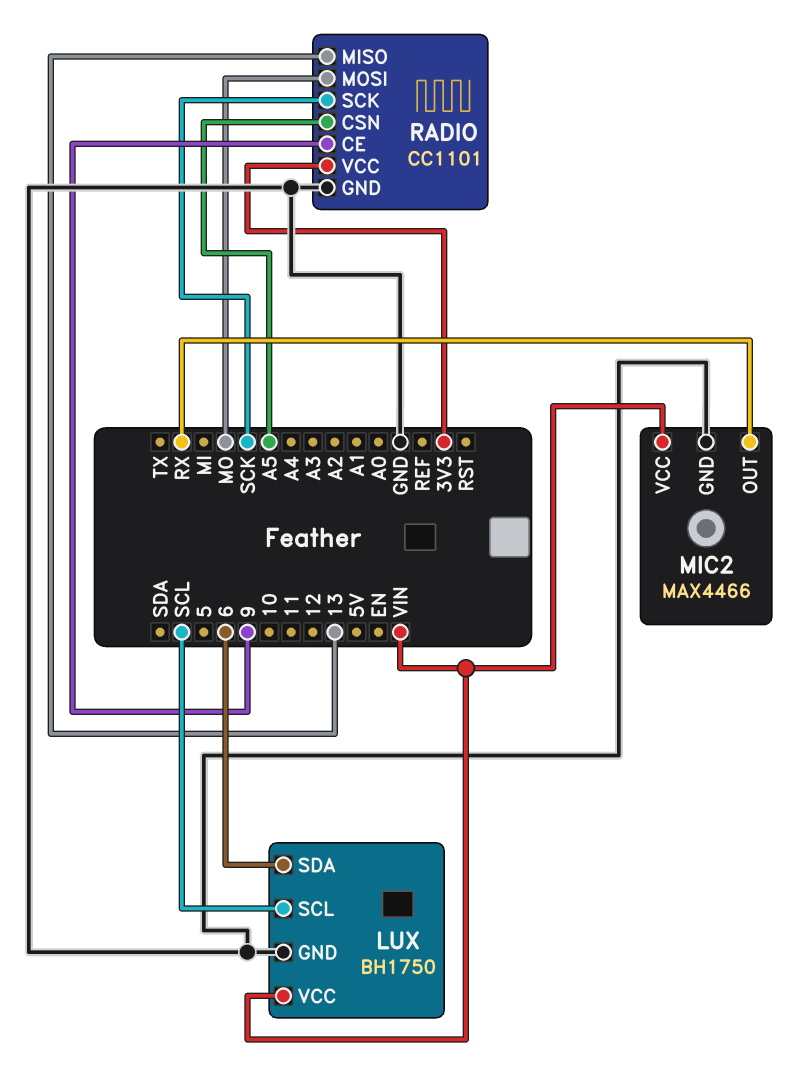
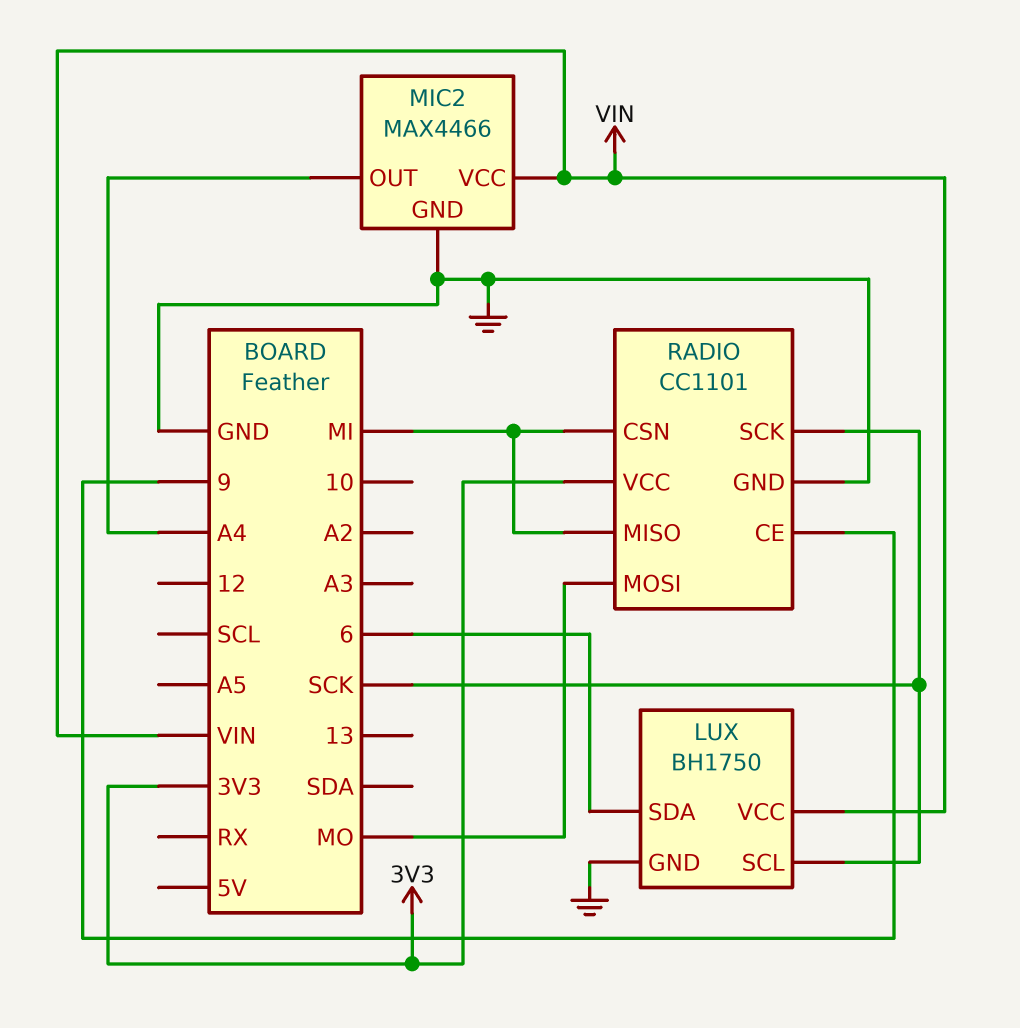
LUX pin SCL: SCL -> SCK
MIC2 pin OUT: RX -> A4
RADIO pin CSN: A5 -> MI
RADIO pin MISO: 13 -> MI

